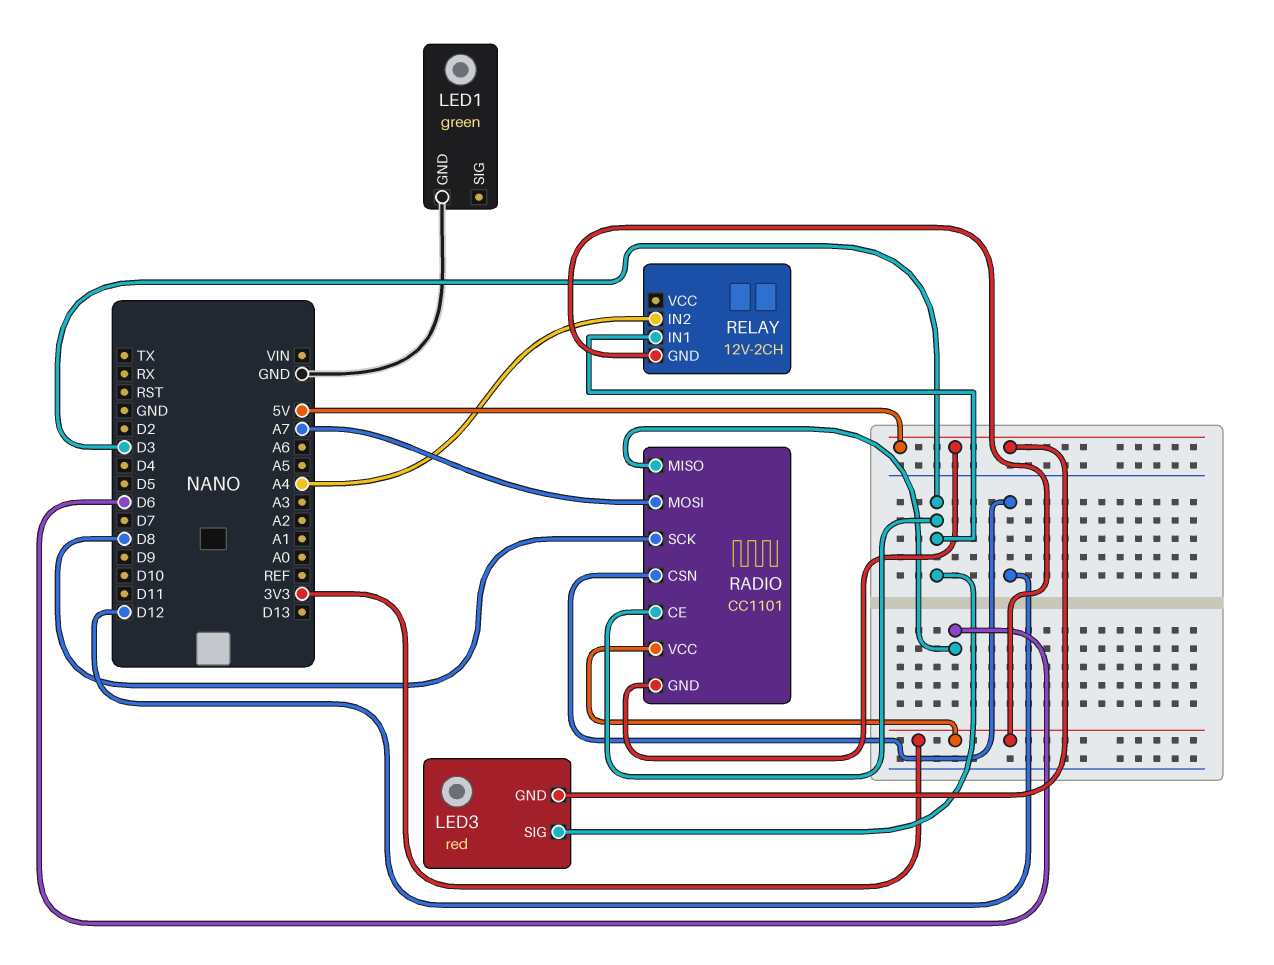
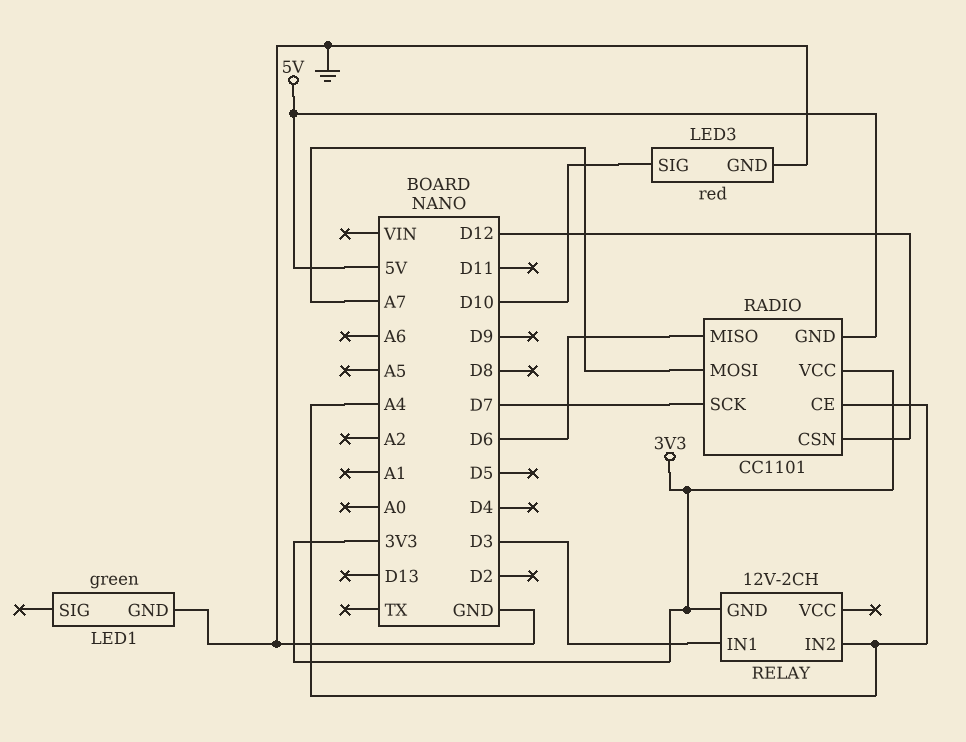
LED3 pin GND: 5V -> GND
LED3 pin SIG: D3 -> D10
RADIO pin CE: D3 -> A4
RADIO pin SCK: D8 -> D7

